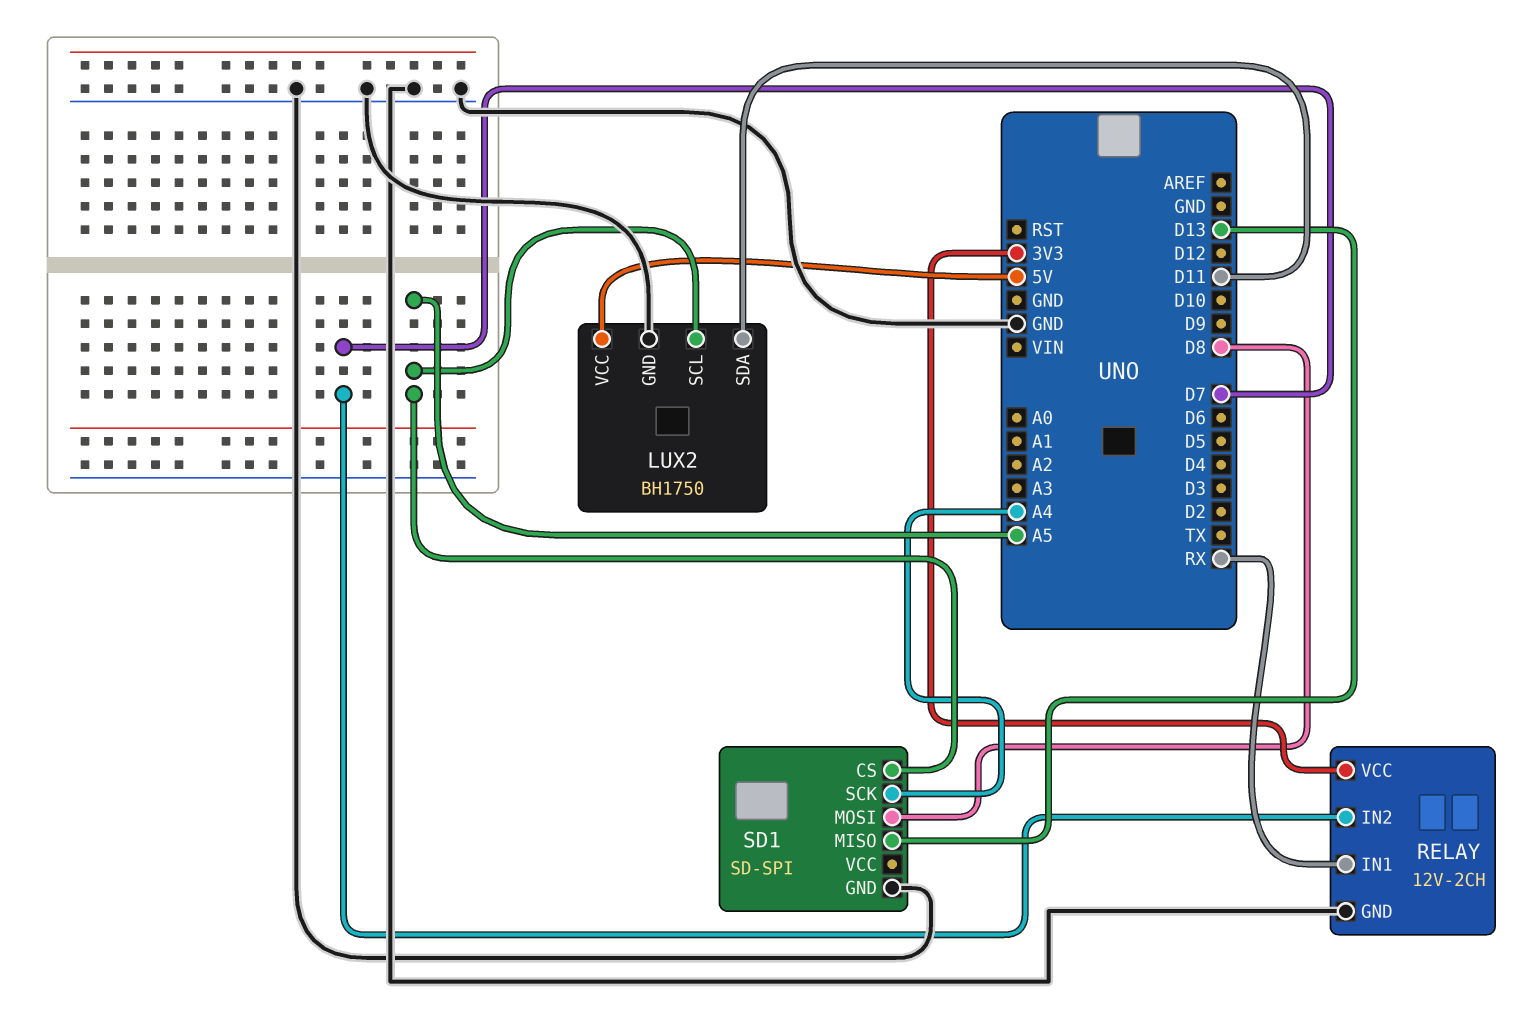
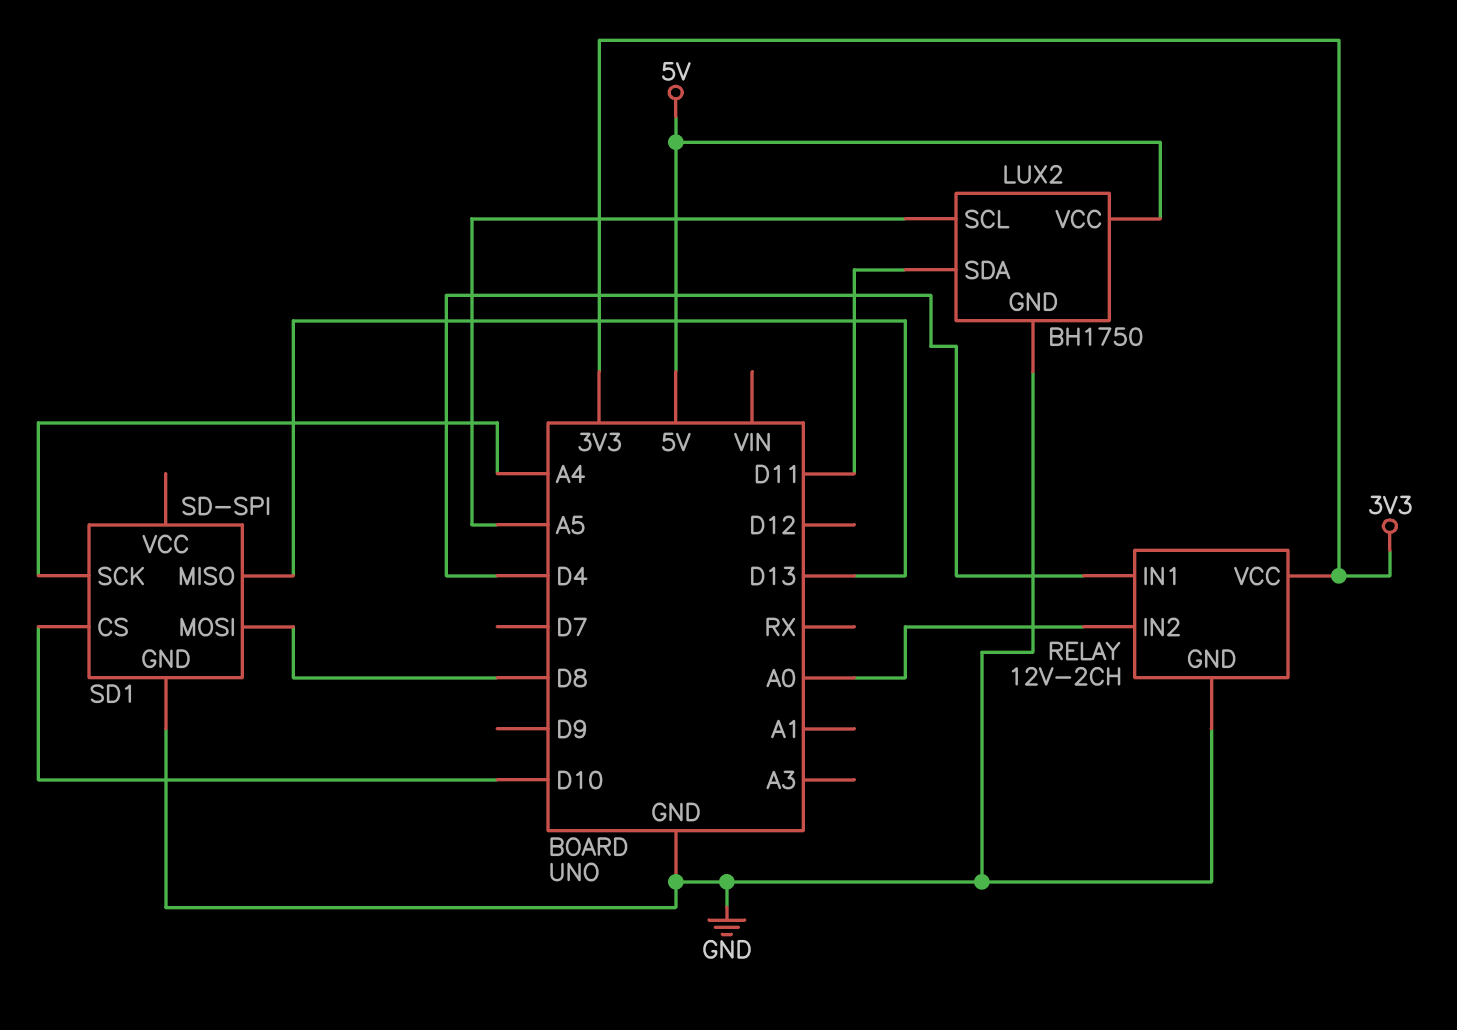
RELAY pin IN1: RX -> D4
RELAY pin IN2: D7 -> A0
SD1 pin CS: A5 -> D10

